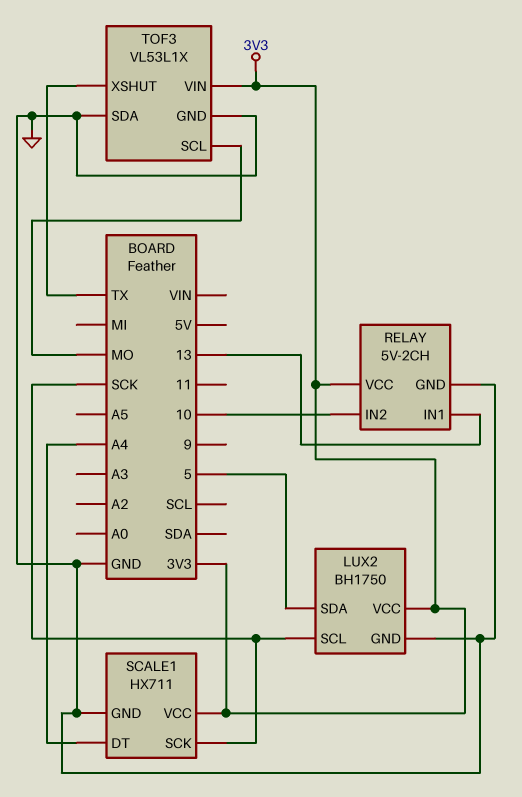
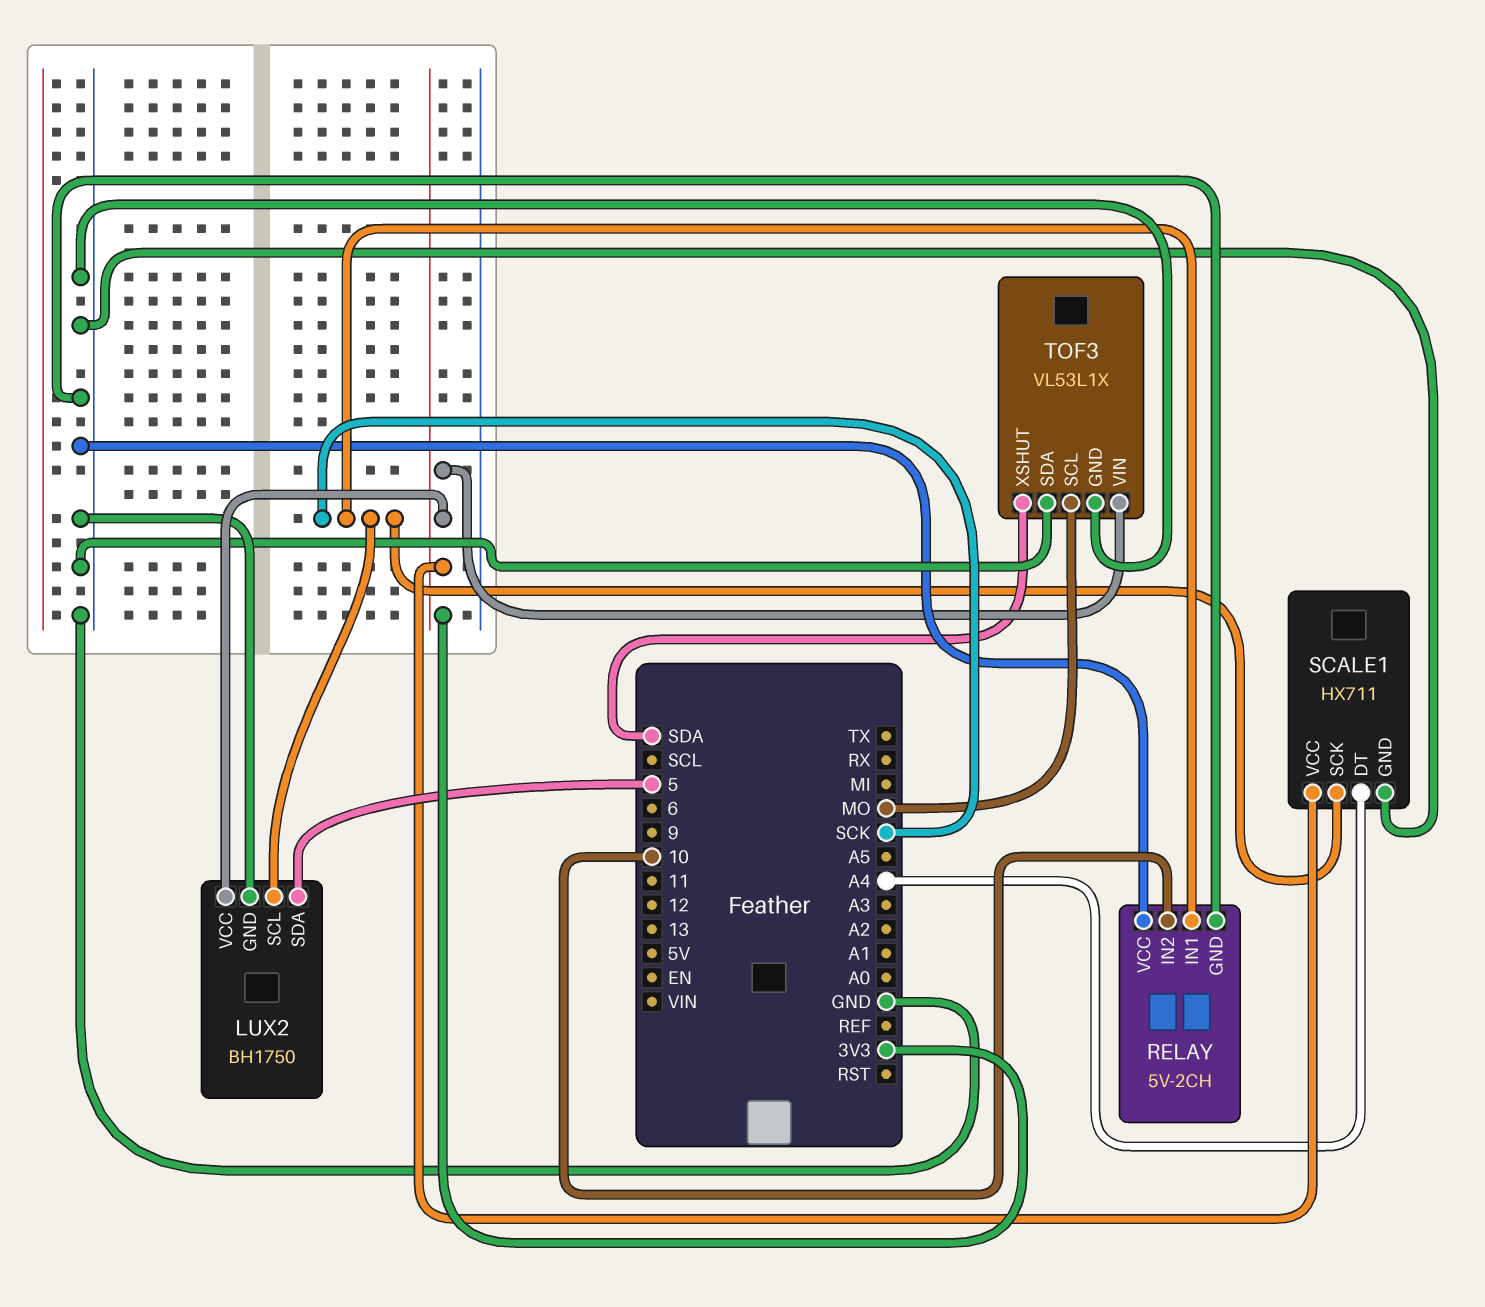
RELAY pin IN1: 13 -> SCK
RELAY pin VCC: 3V3 -> GND
TOF3 pin XSHUT: TX -> SDA

